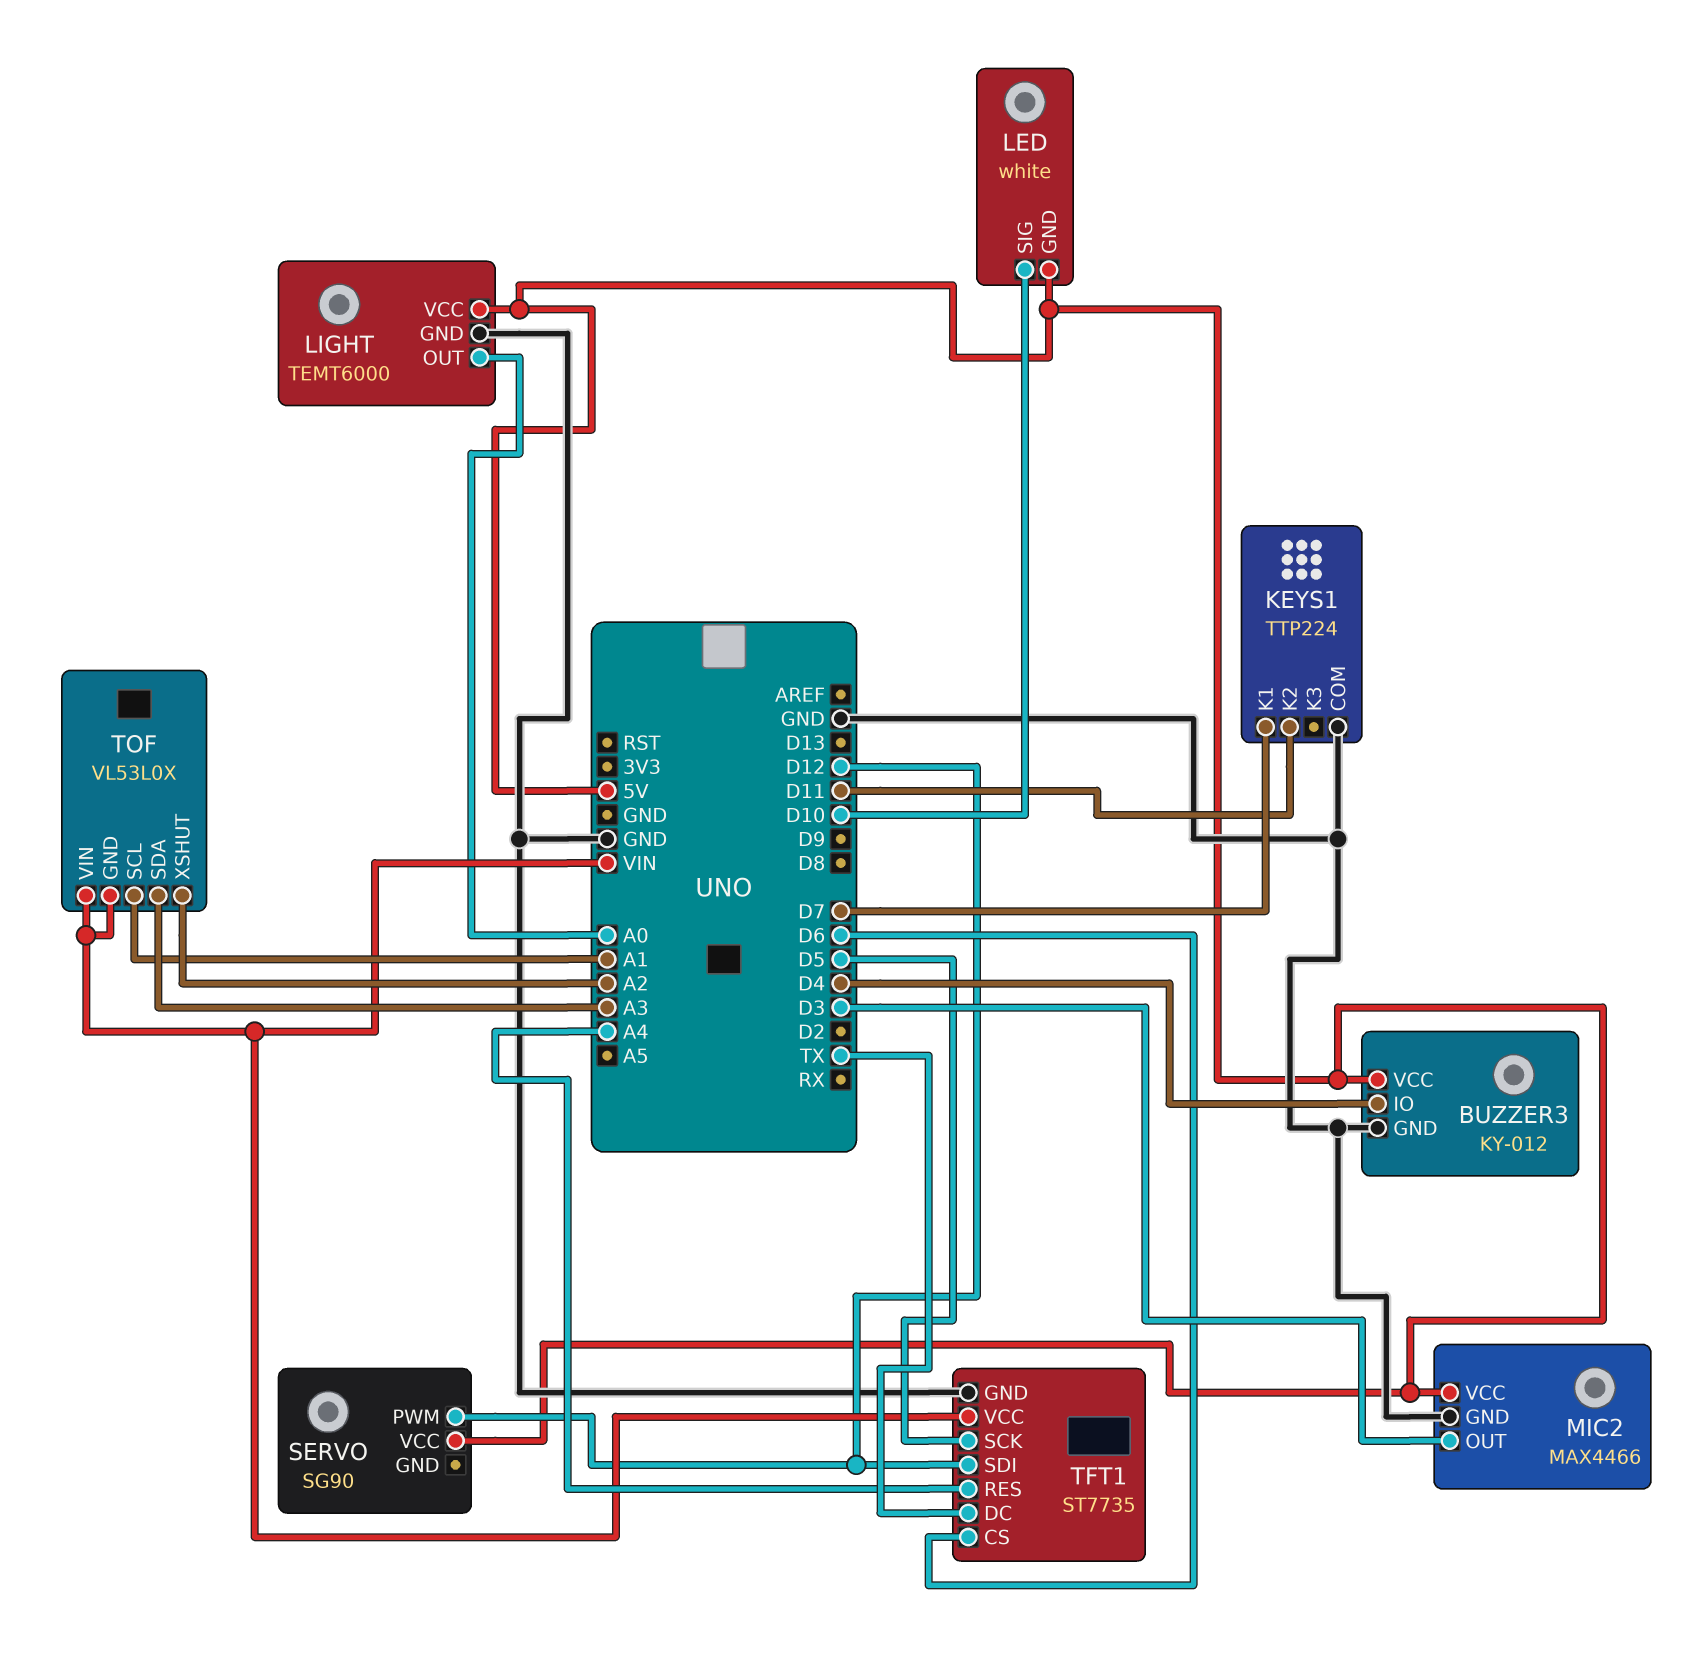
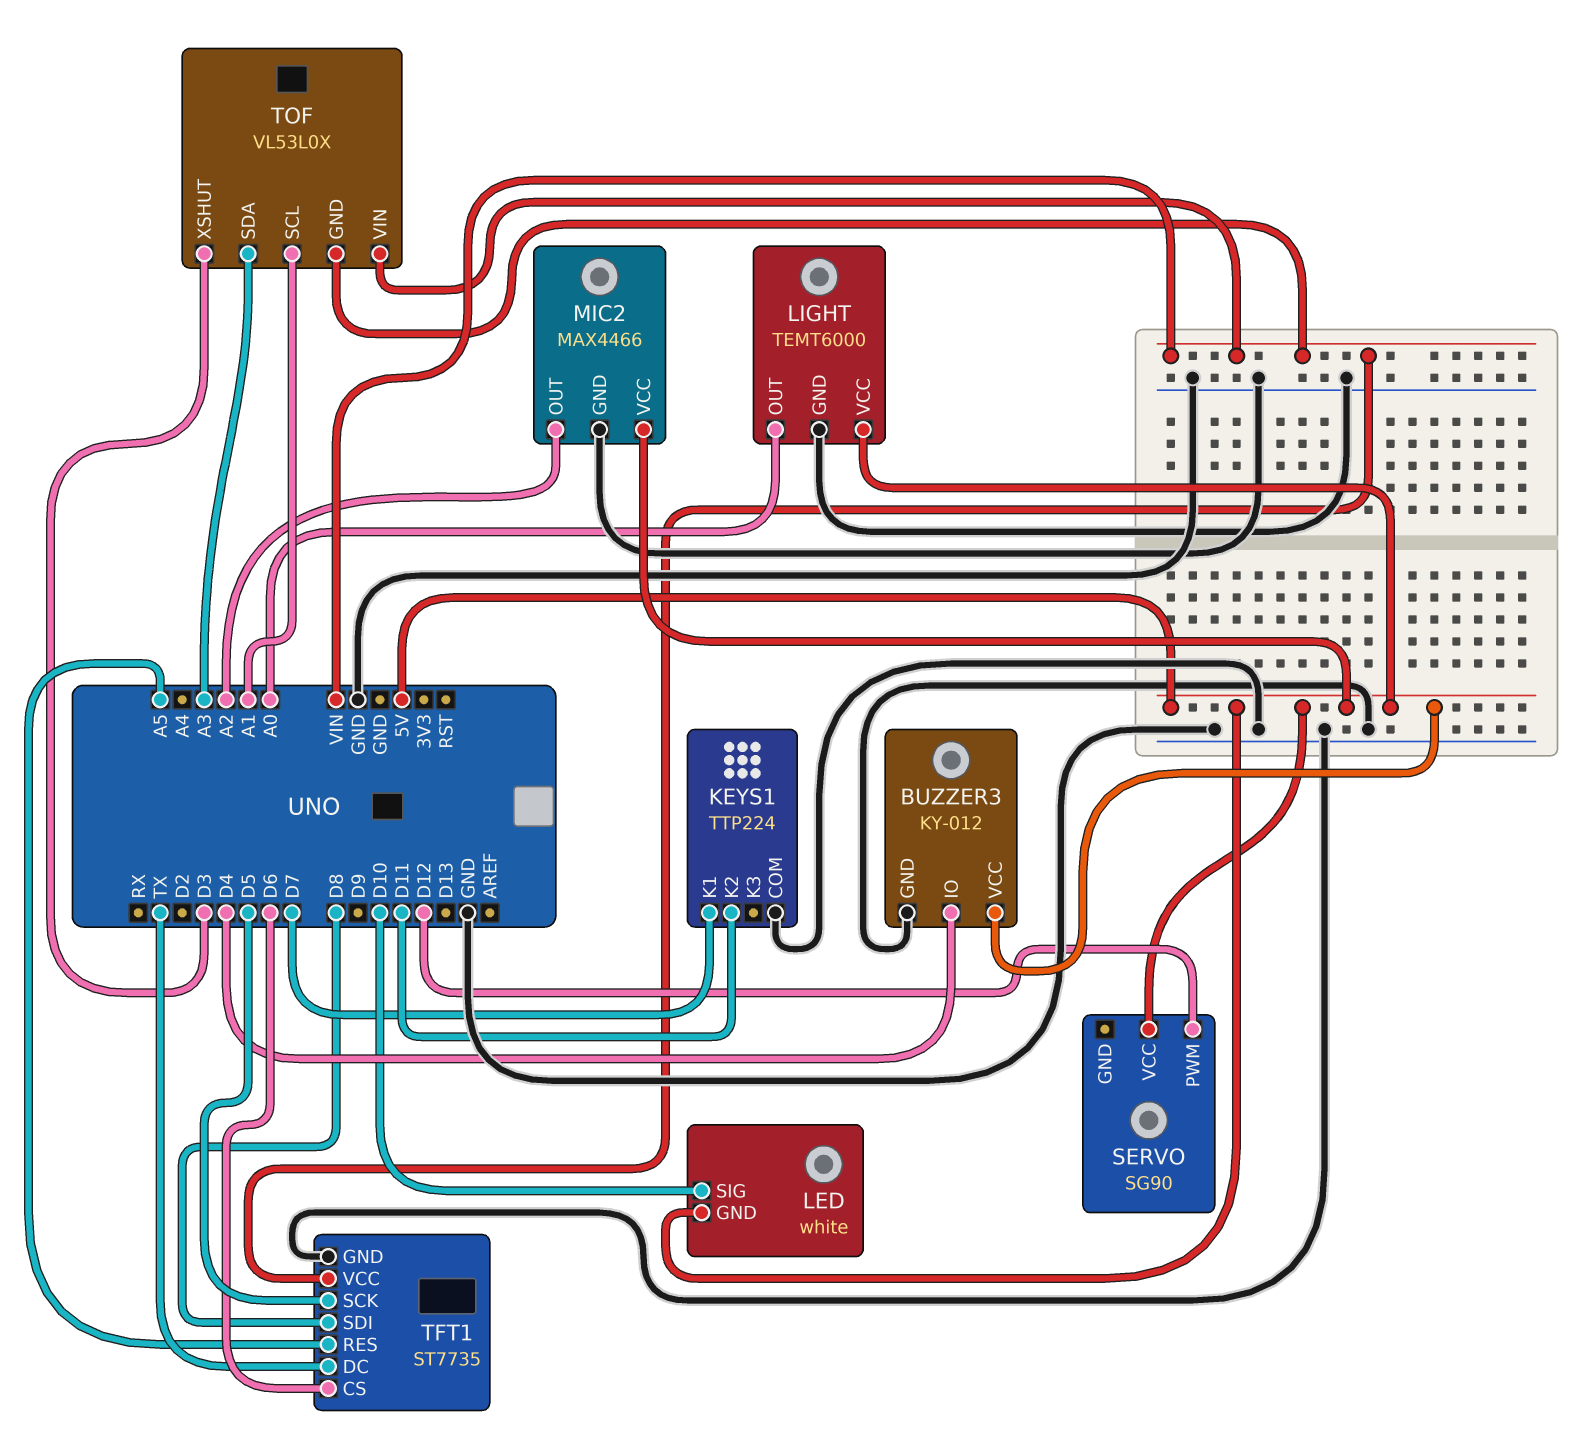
MIC2 pin OUT: D3 -> A2
TFT1 pin RES: A4 -> A5
TFT1 pin SDI: D12 -> D8
TOF pin XSHUT: A2 -> D3

